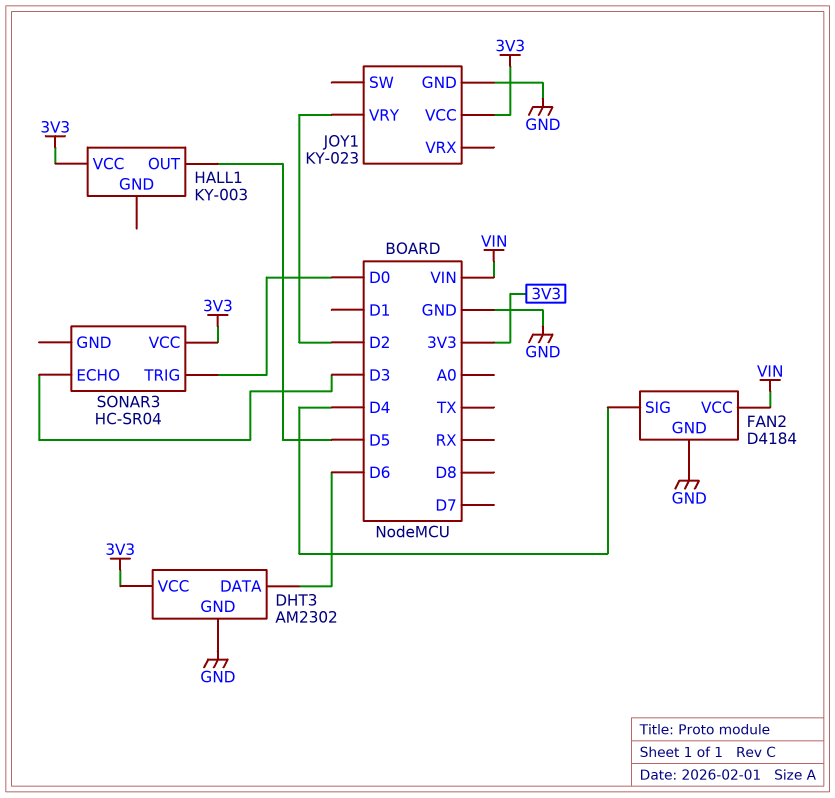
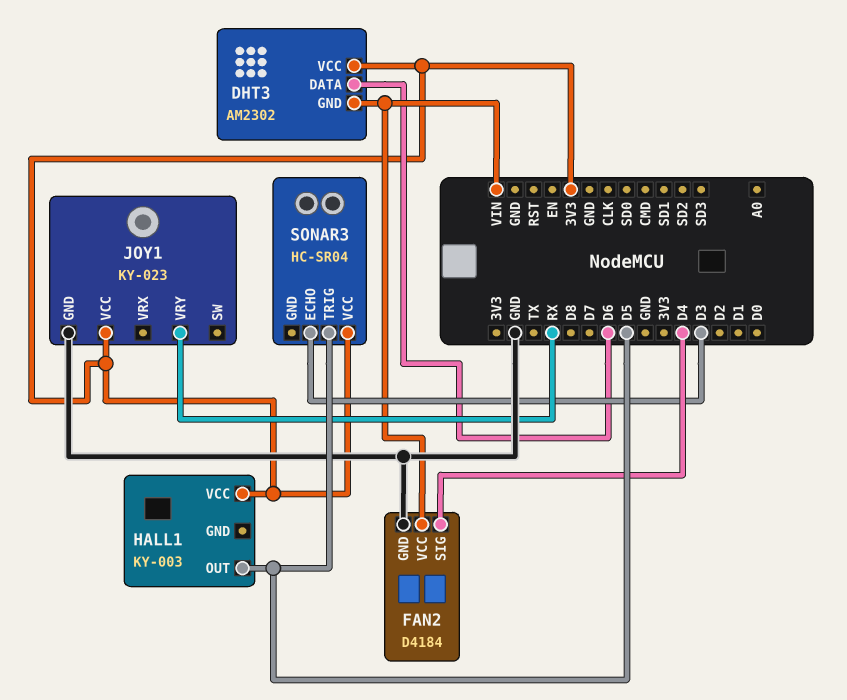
DHT3 pin GND: GND -> VIN
JOY1 pin VRY: D2 -> RX
SONAR3 pin TRIG: D0 -> D5

